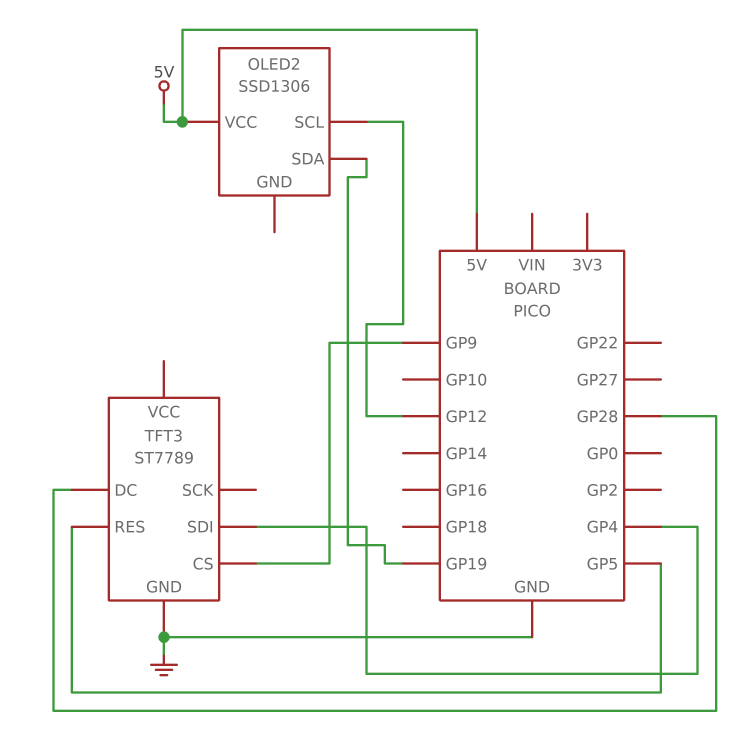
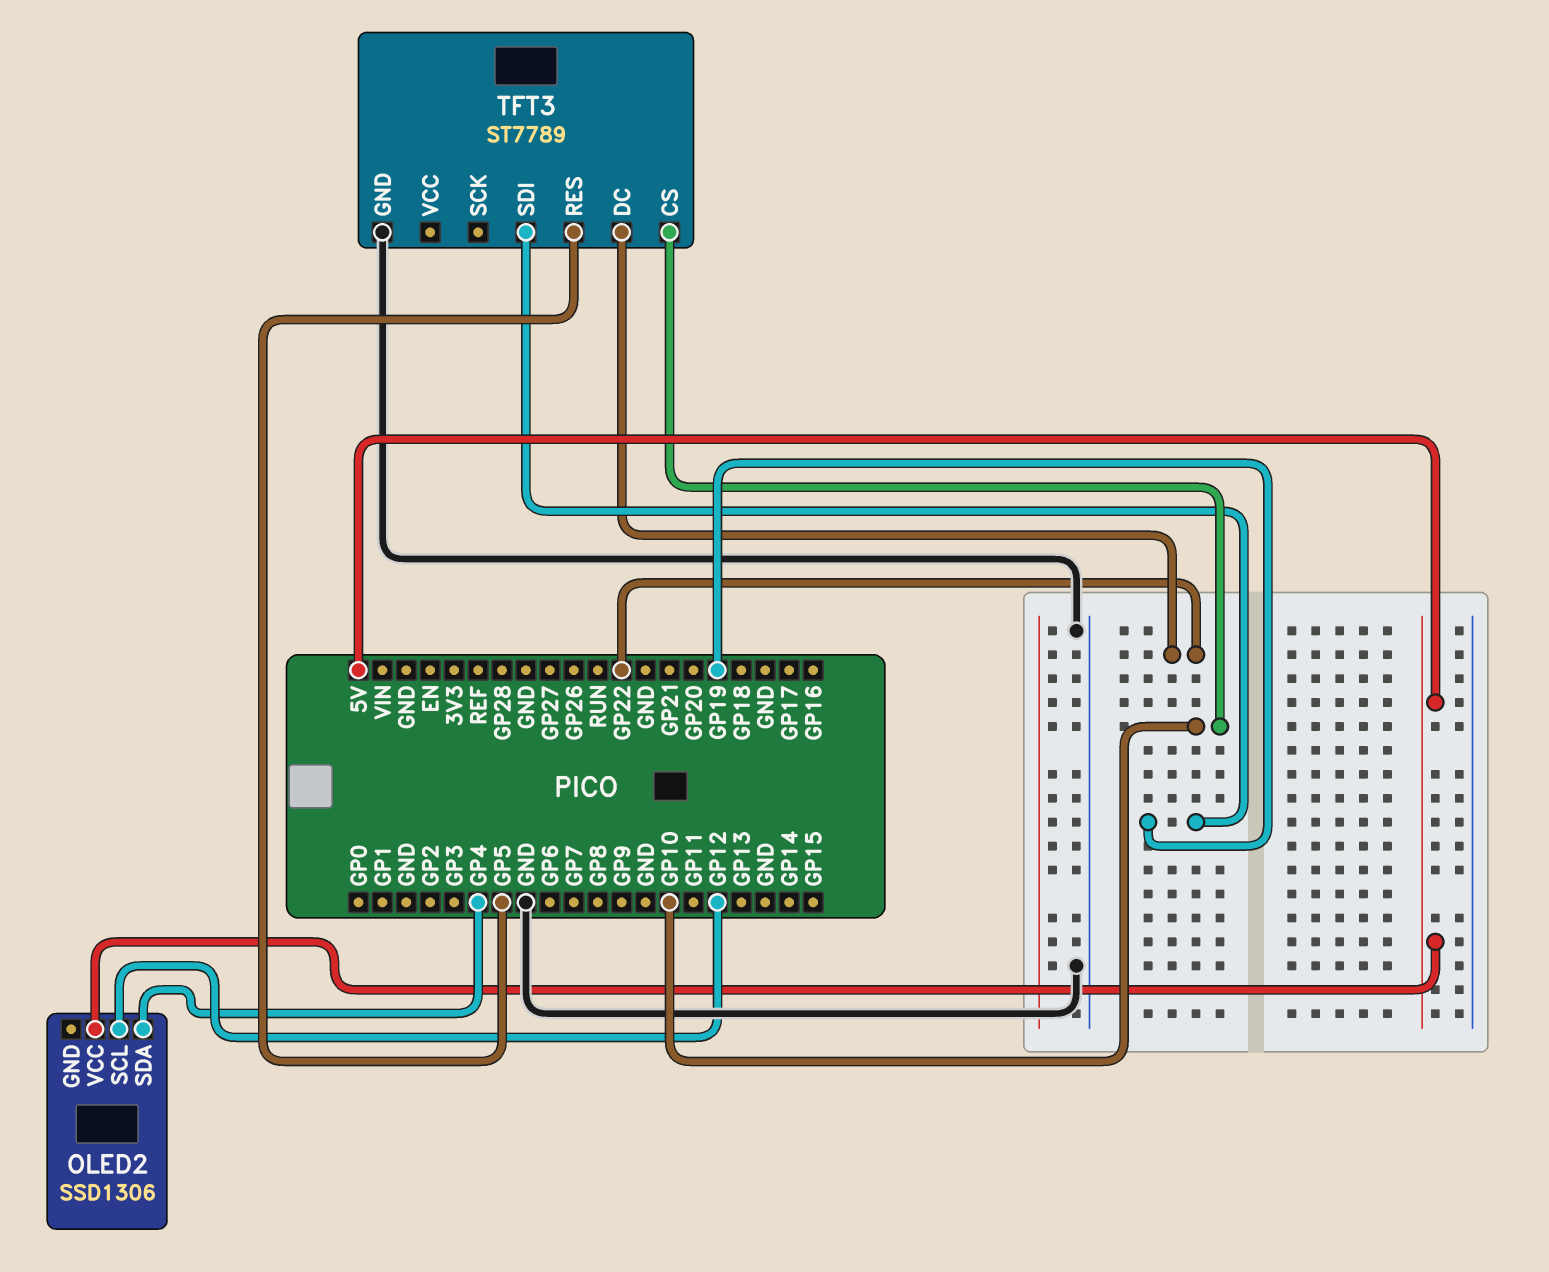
OLED2 pin SDA: GP19 -> GP4
TFT3 pin CS: GP9 -> GP10
TFT3 pin DC: GP28 -> GP22
TFT3 pin SDI: GP4 -> GP19

